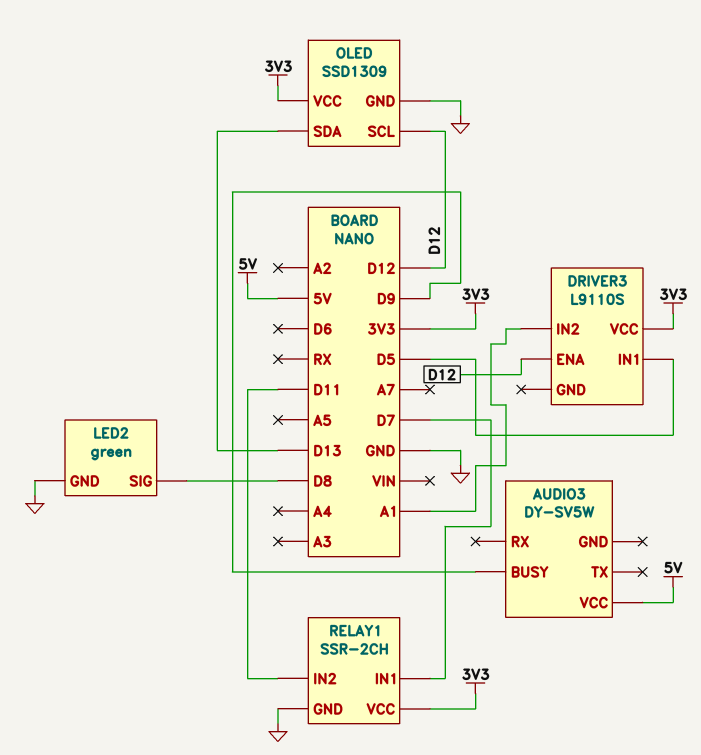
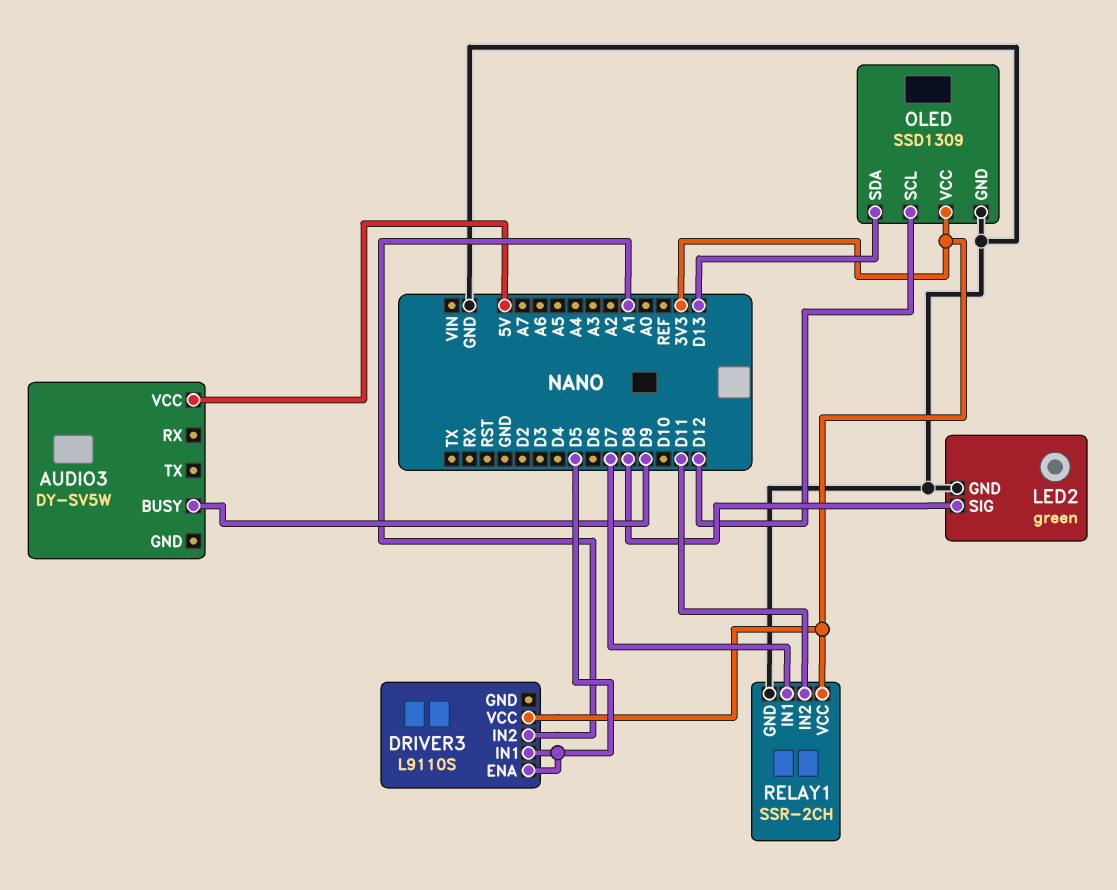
DRIVER3 pin ENA: D12 -> D5

